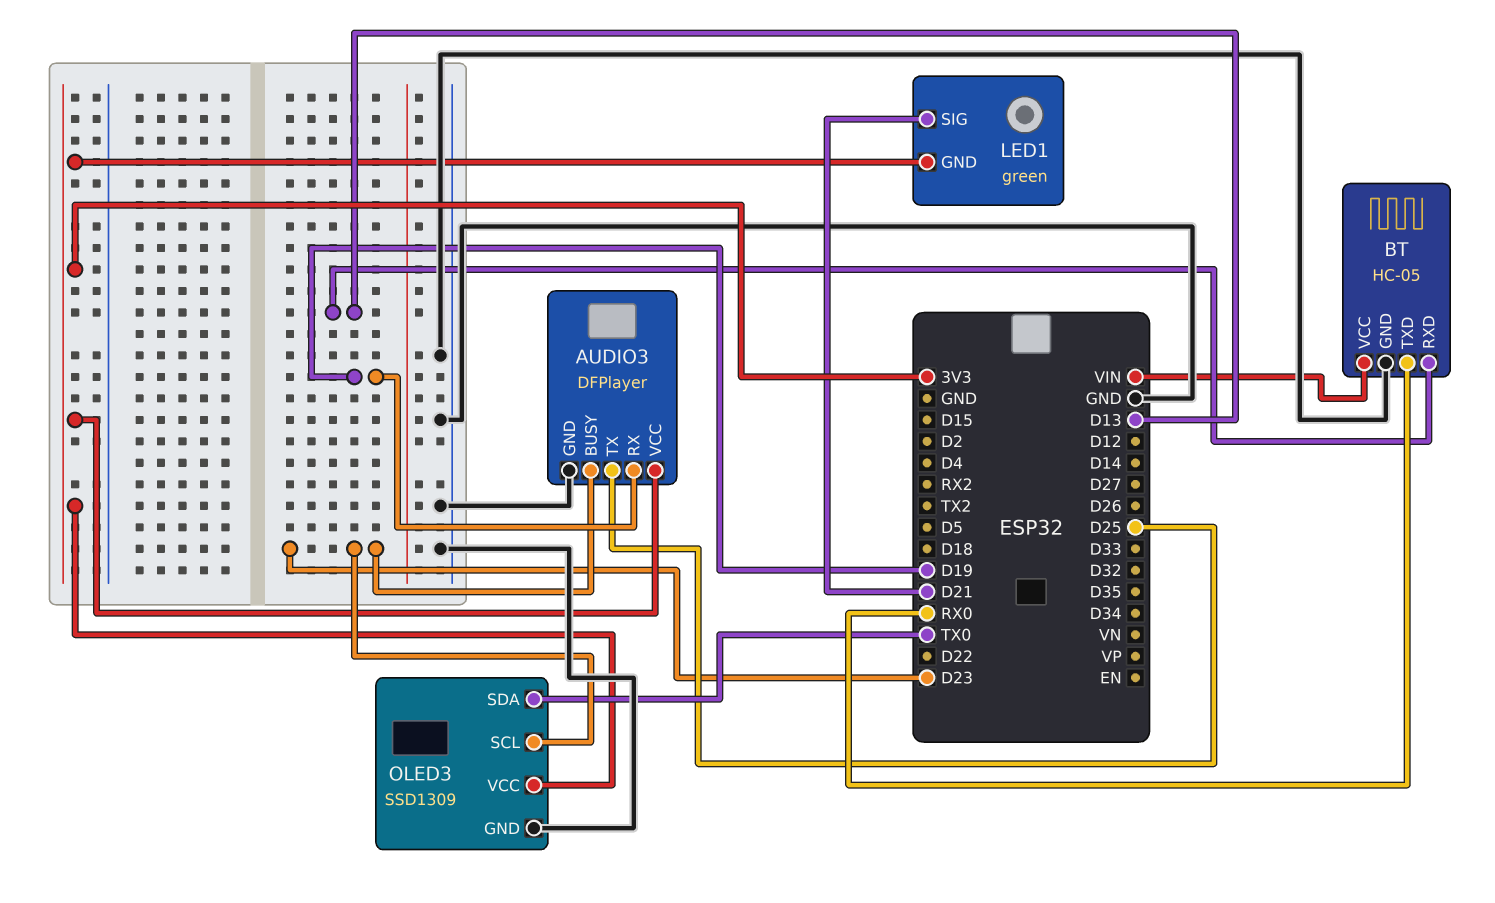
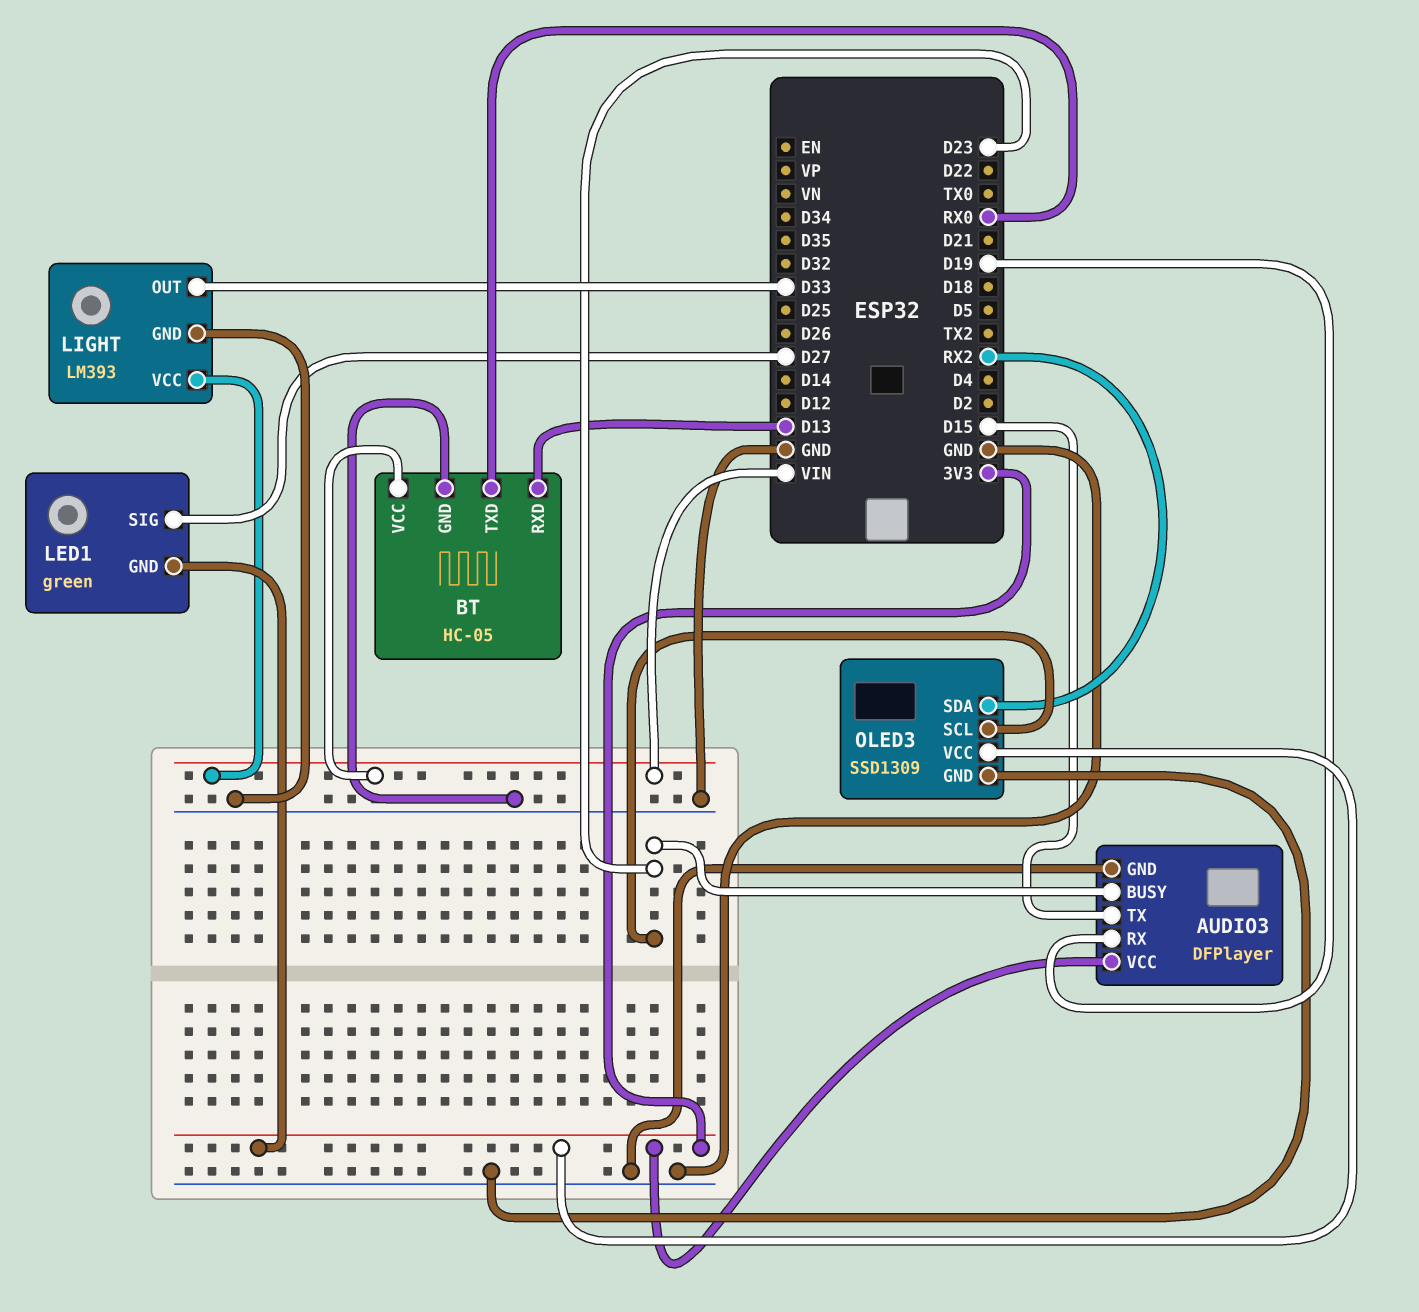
AUDIO3 pin TX: D25 -> D15
LED1 pin SIG: D21 -> D27
LIGHT: none -> LM393
LIGHT pin GND: none -> GND
LIGHT pin OUT: none -> D33
LIGHT pin VCC: none -> VIN
OLED3 pin SDA: TX0 -> RX2

